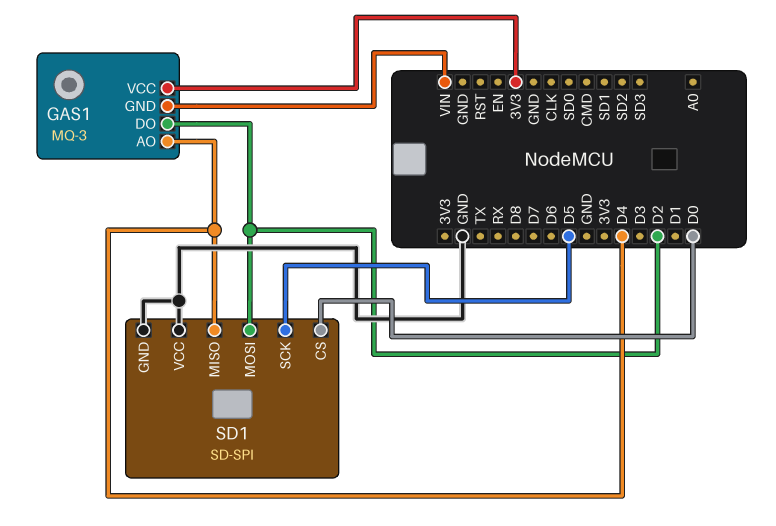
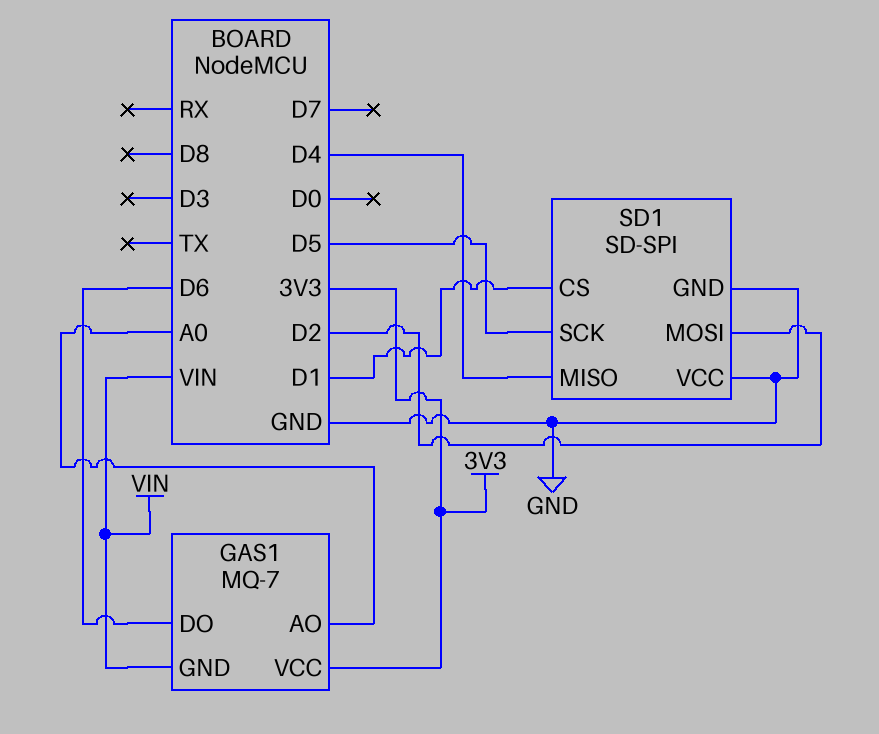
GAS1: MQ-3 -> MQ-7
GAS1 pin AO: D4 -> A0
GAS1 pin DO: D2 -> D6
SD1 pin CS: D0 -> D1

